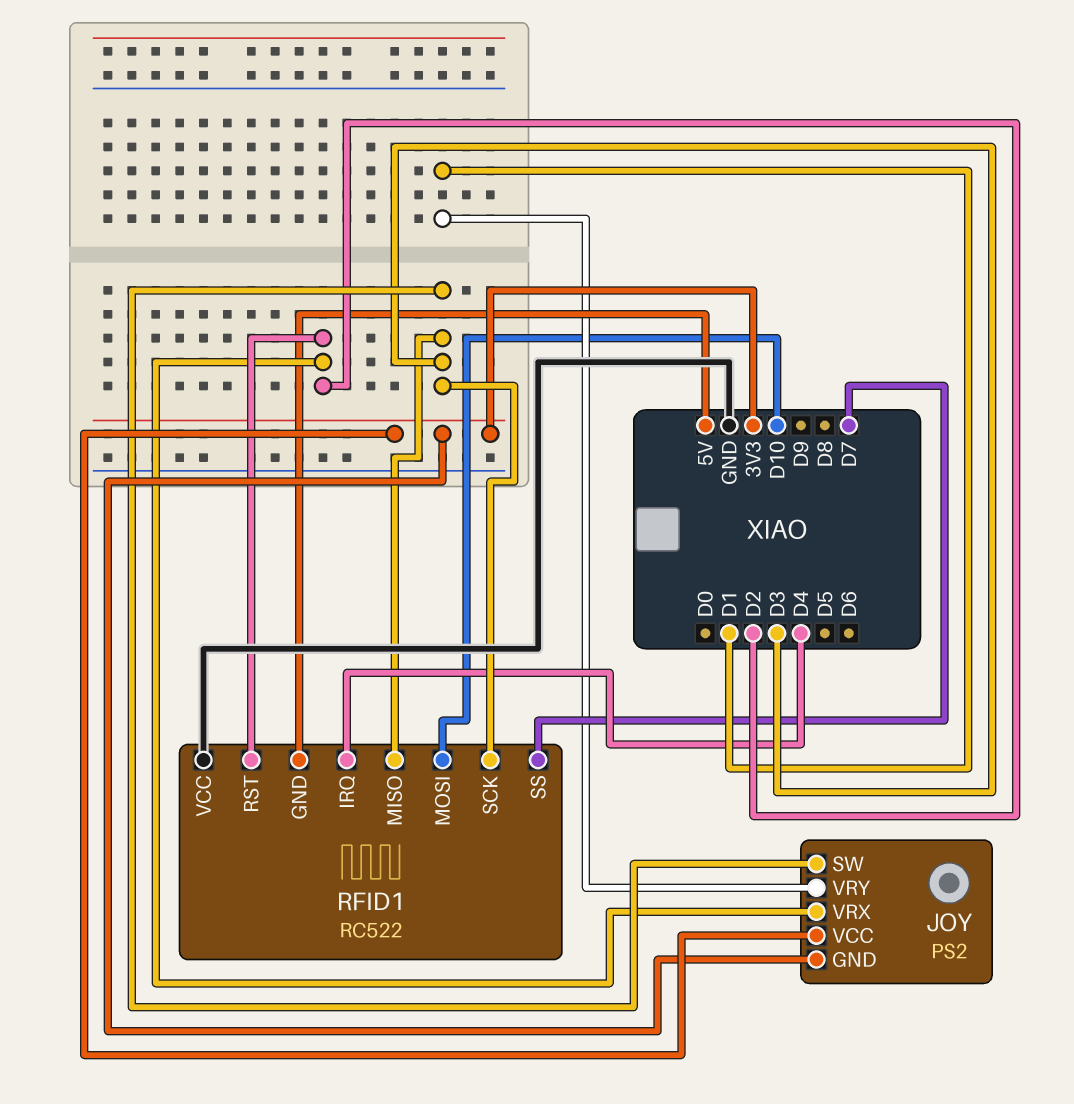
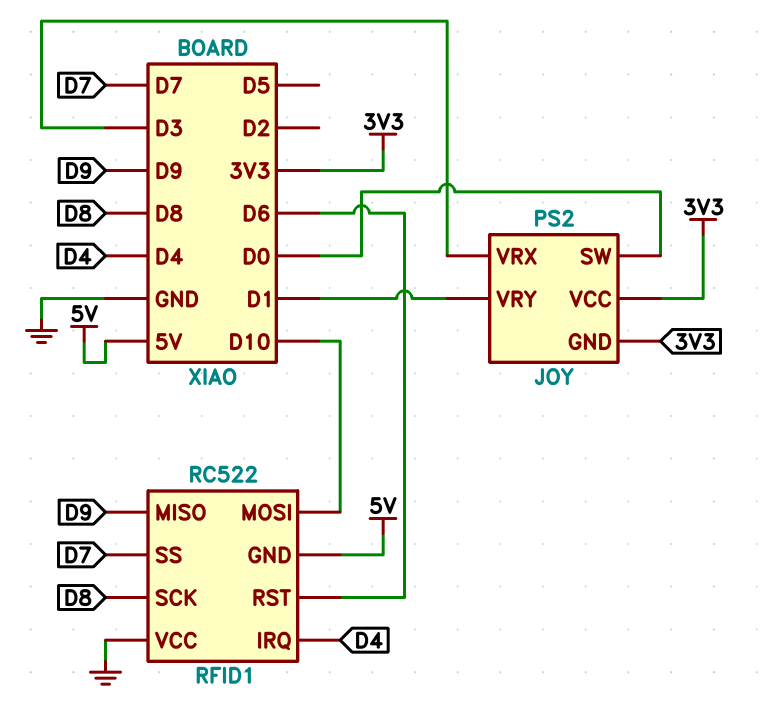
JOY pin SW: D3 -> D0
JOY pin VRX: D2 -> D3
RFID1 pin MISO: D3 -> D9
RFID1 pin RST: D2 -> D6
RFID1 pin SCK: D3 -> D8

